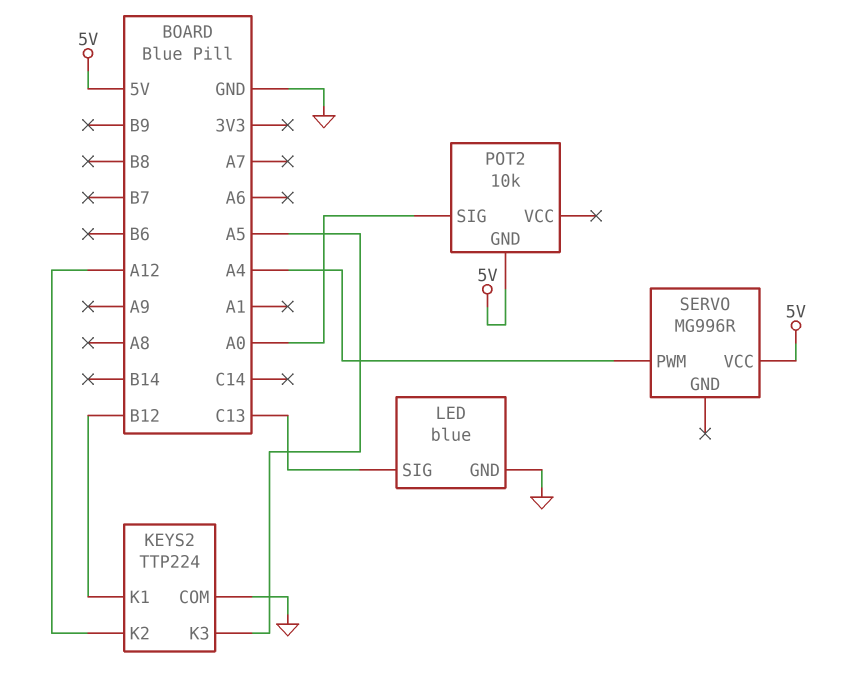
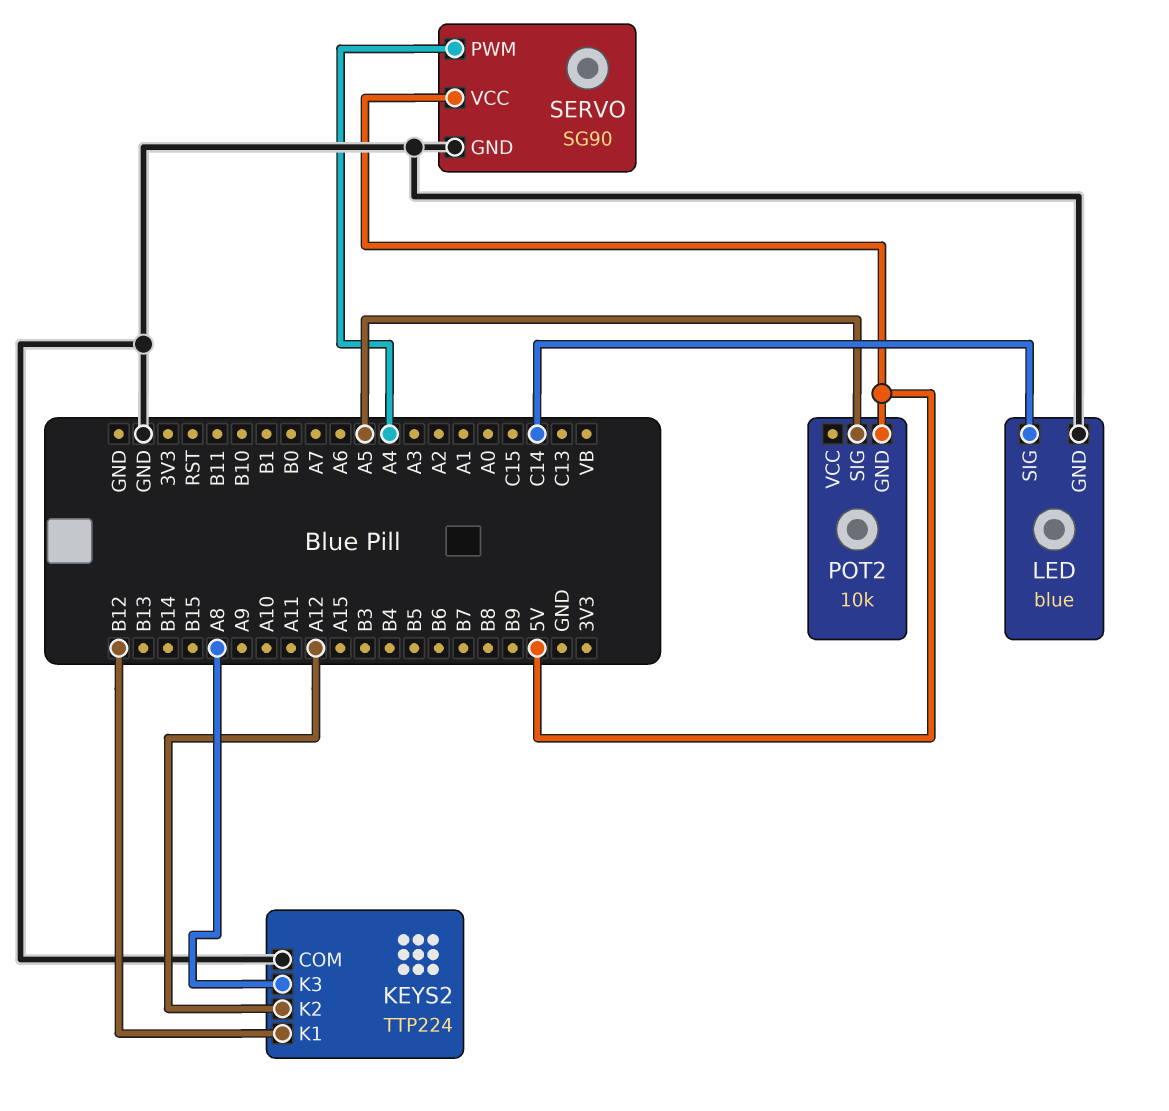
KEYS2 pin K3: A5 -> A8
LED pin SIG: C13 -> C14
POT2 pin SIG: A0 -> A5
SERVO: MG996R -> SG90
SERVO pin GND: none -> GND

